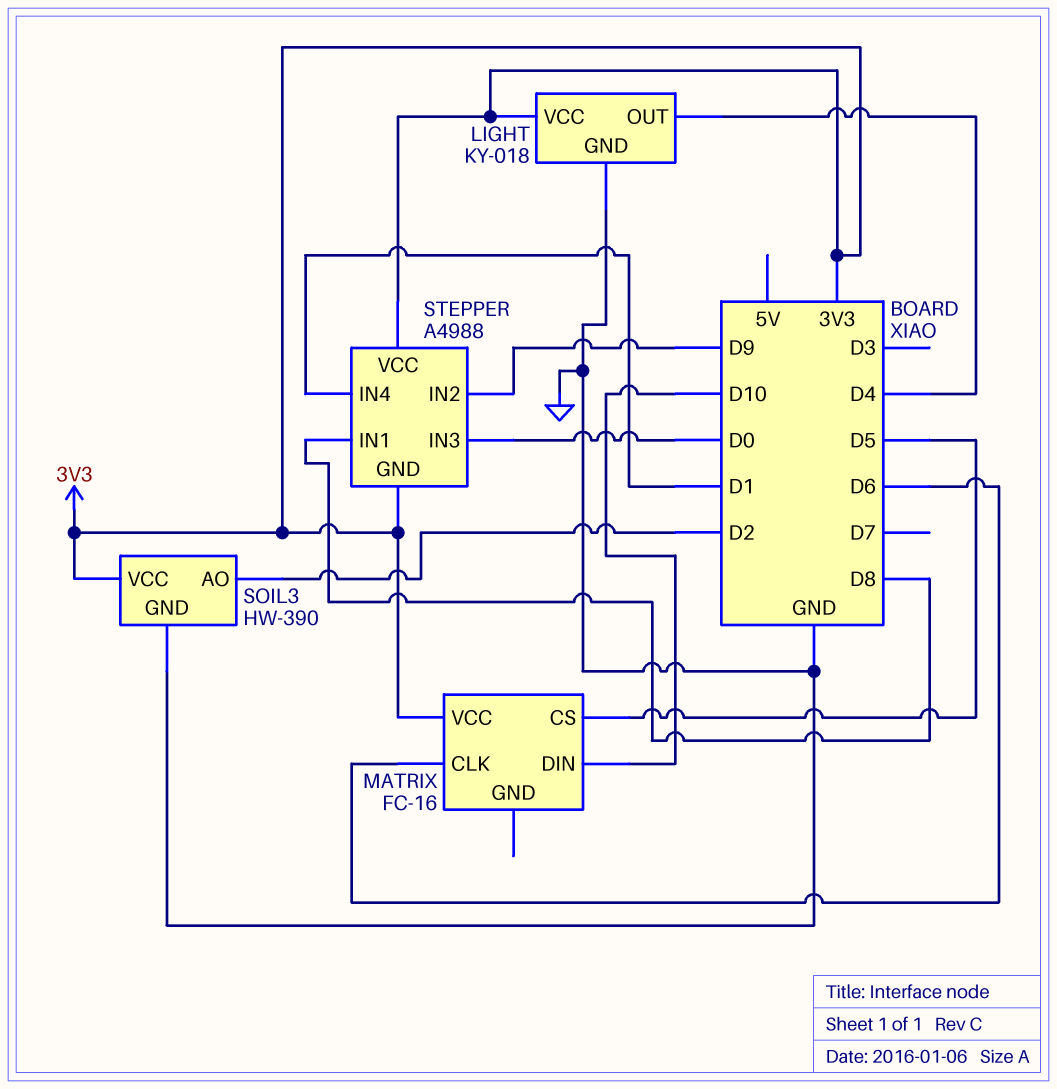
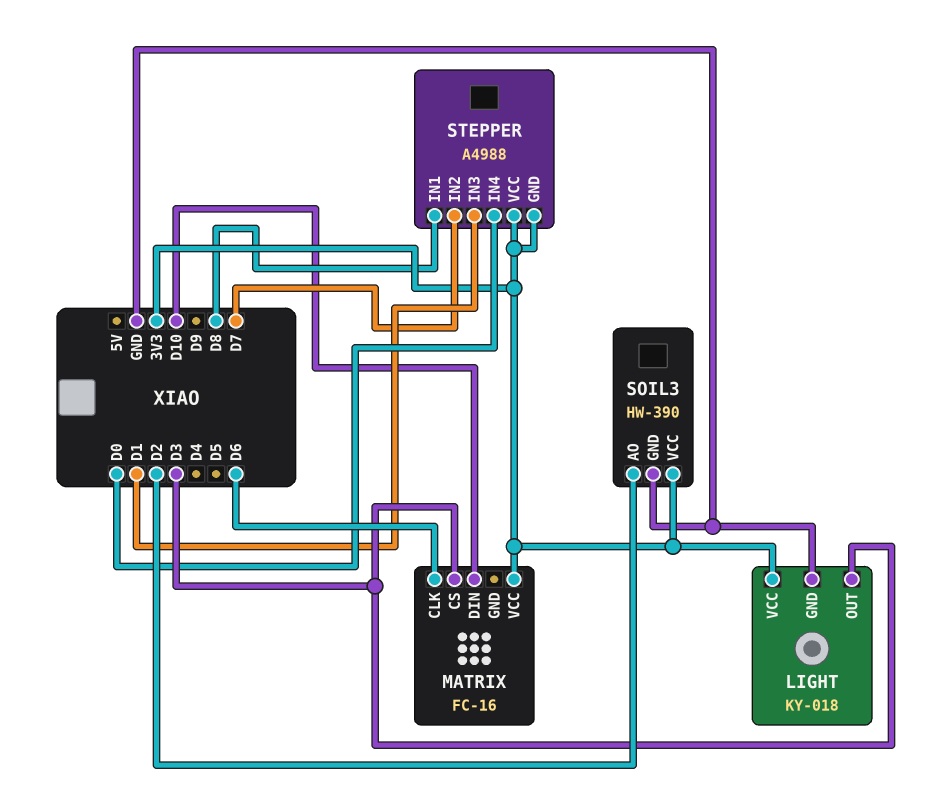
LIGHT pin OUT: D4 -> D3
MATRIX pin CS: D5 -> D3
STEPPER pin IN2: D9 -> D7
STEPPER pin IN3: D0 -> D1
STEPPER pin IN4: D1 -> D0

